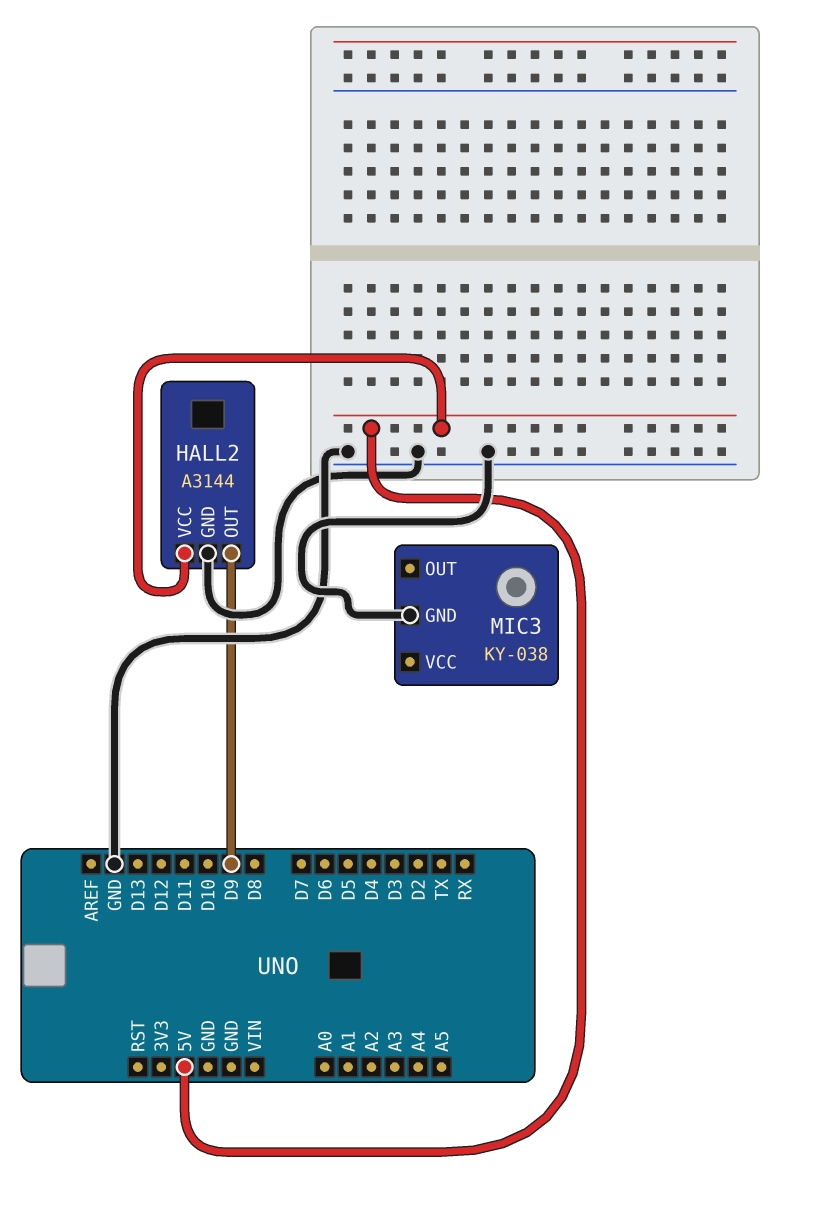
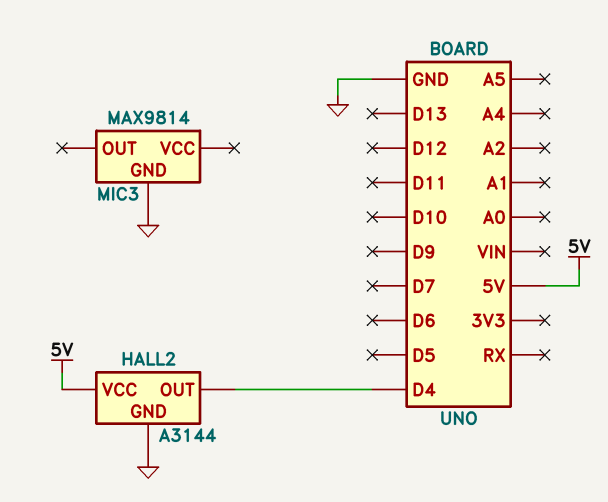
HALL2 pin OUT: D9 -> D4
MIC3: KY-038 -> MAX9814

